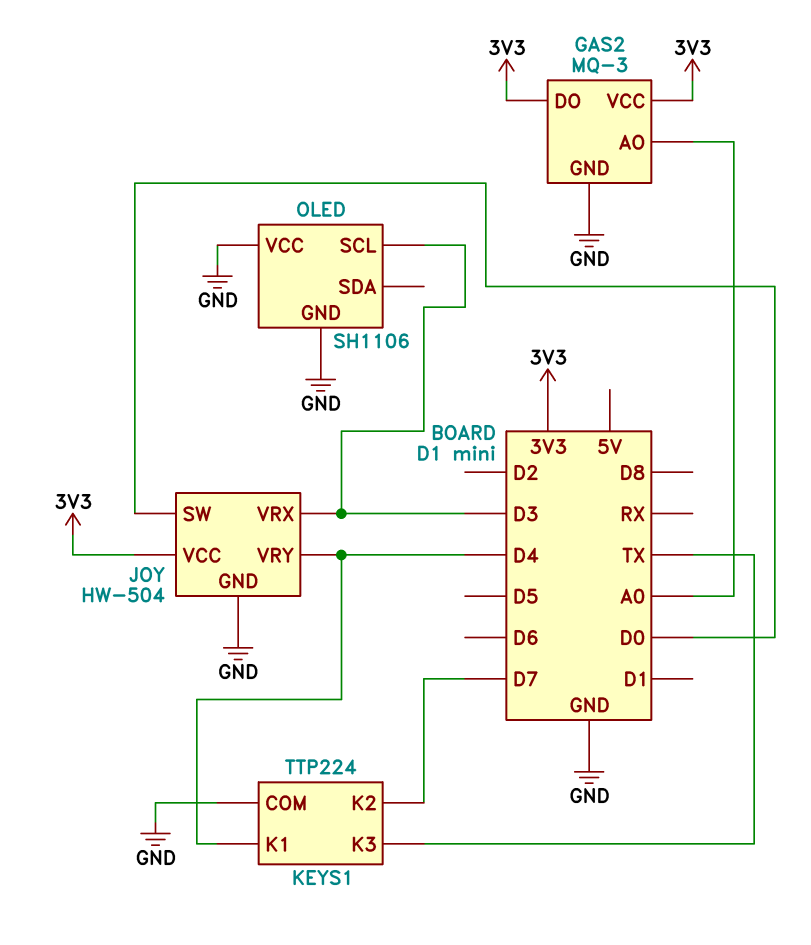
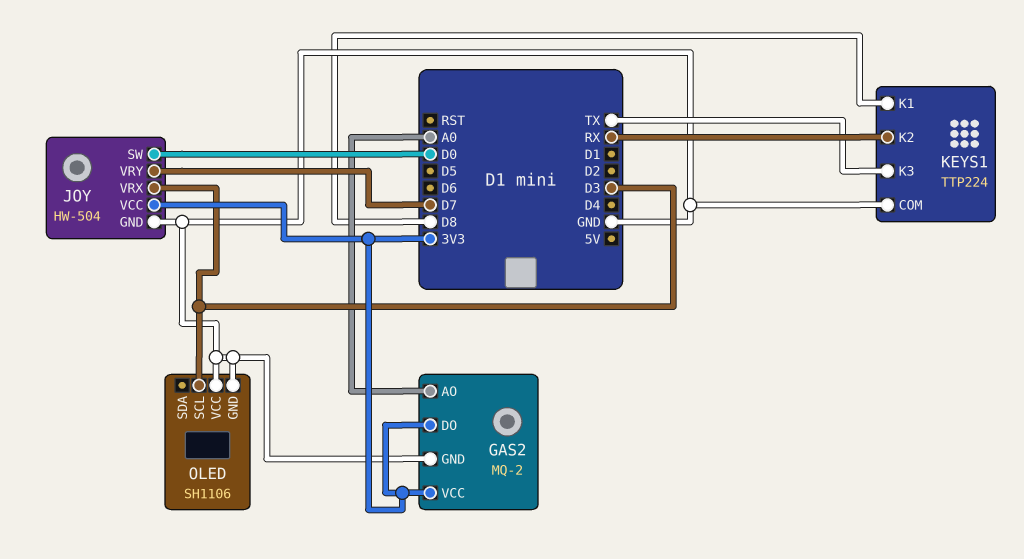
GAS2: MQ-3 -> MQ-2
JOY pin VRY: D4 -> D7
KEYS1 pin K1: D4 -> D8
KEYS1 pin K2: D7 -> RX

